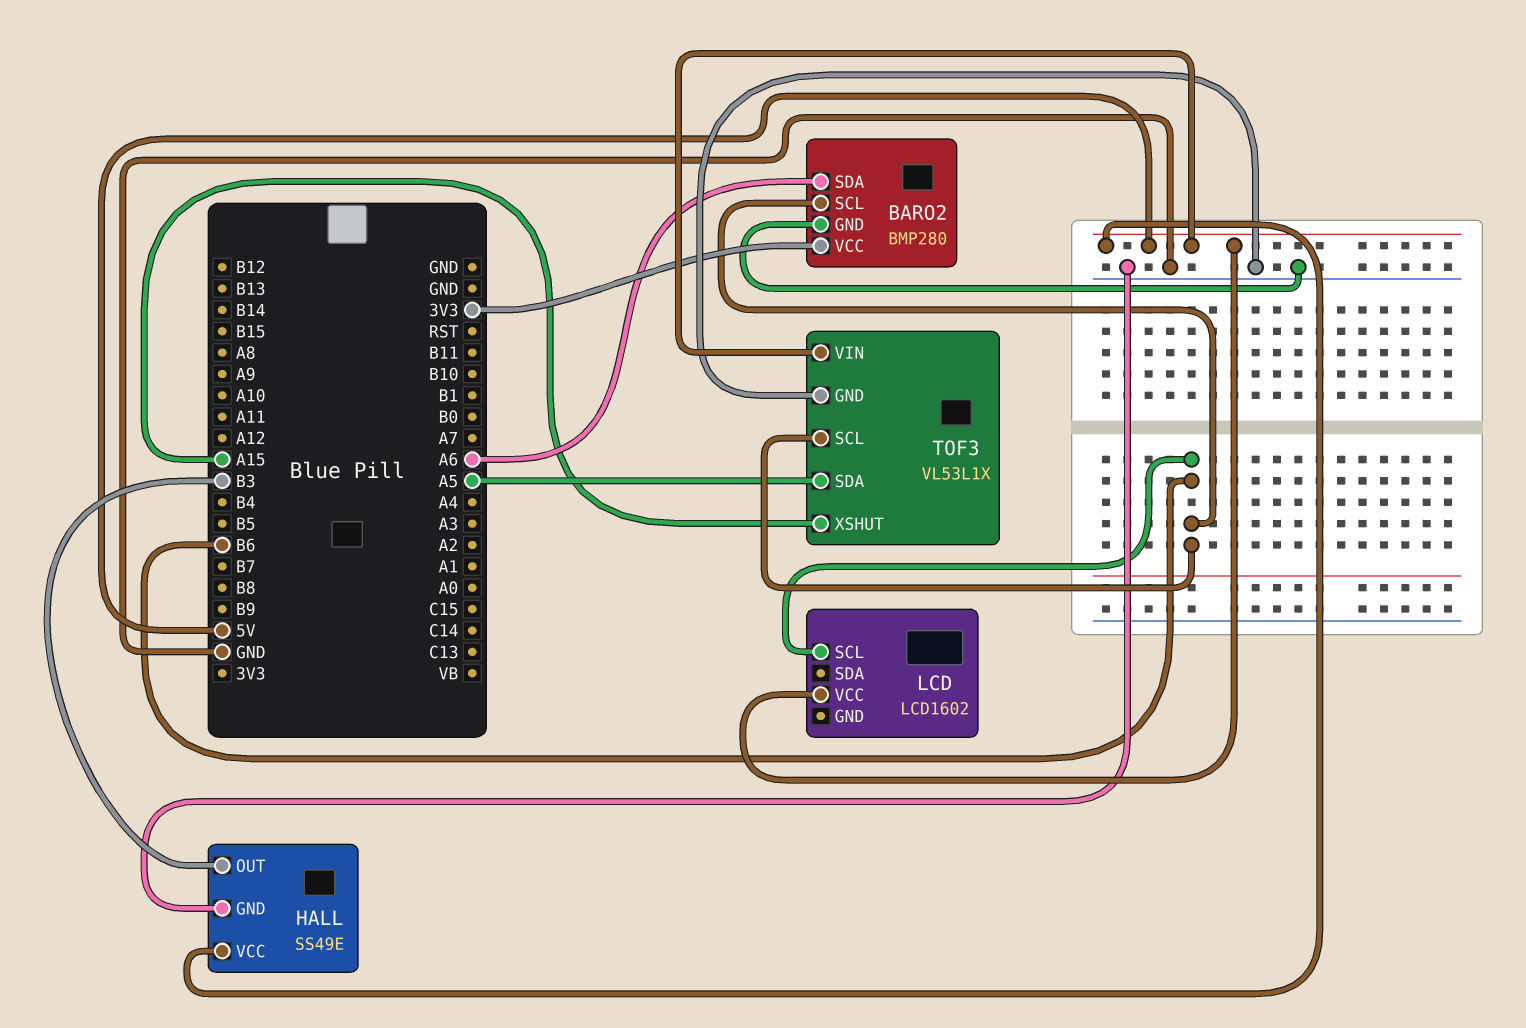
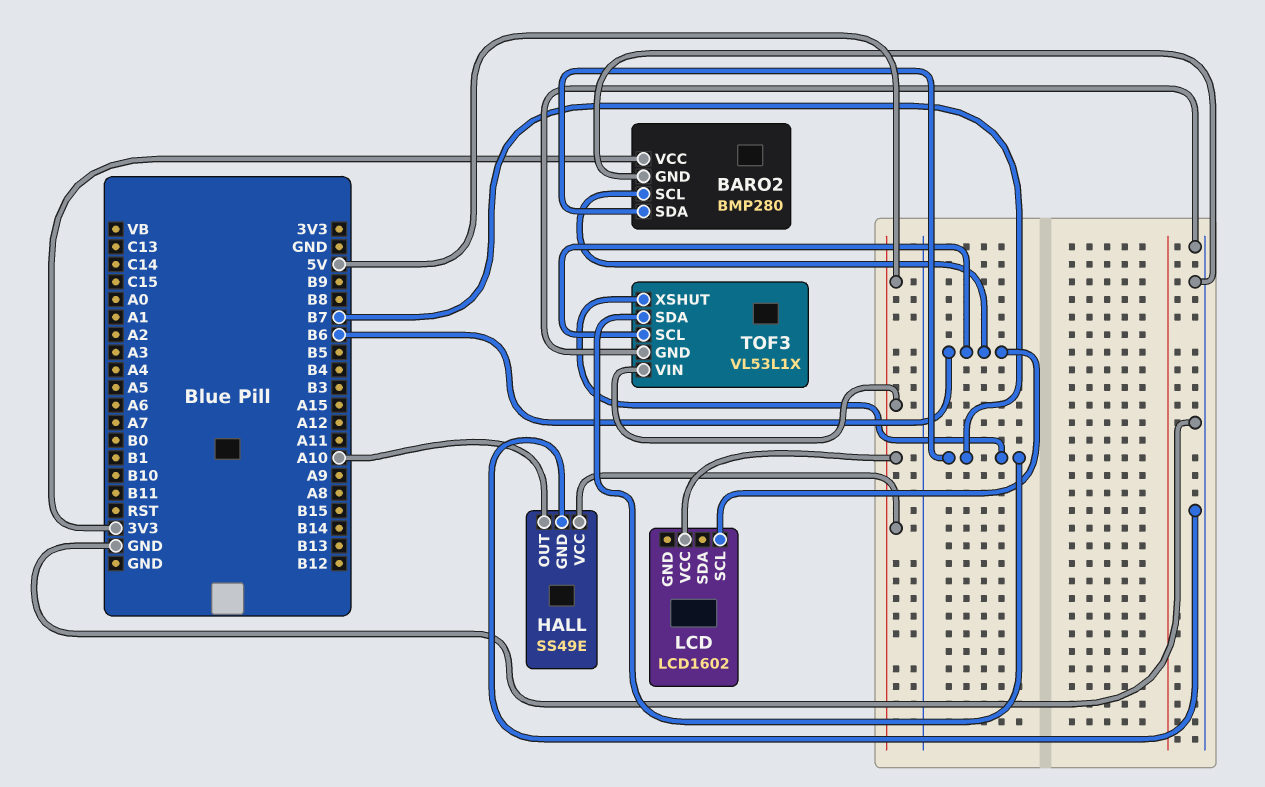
BARO2 pin SDA: A6 -> B7
HALL pin OUT: B3 -> A10
TOF3 pin SDA: A5 -> B7
TOF3 pin XSHUT: A15 -> B7

